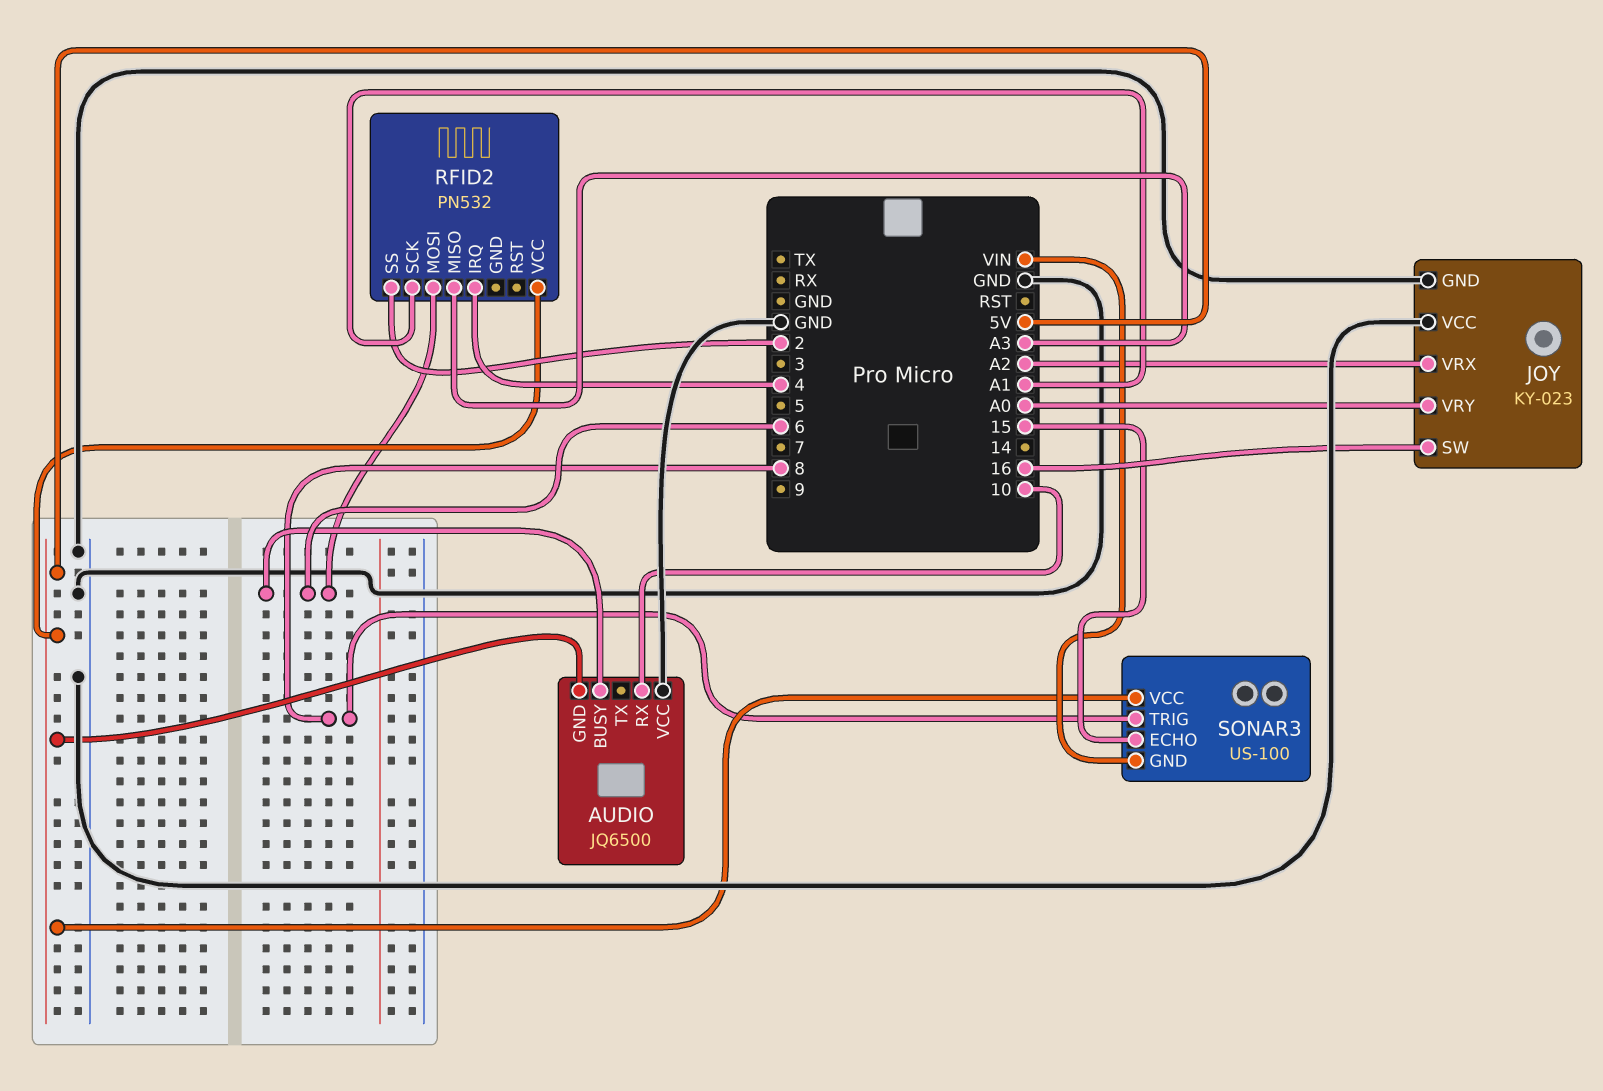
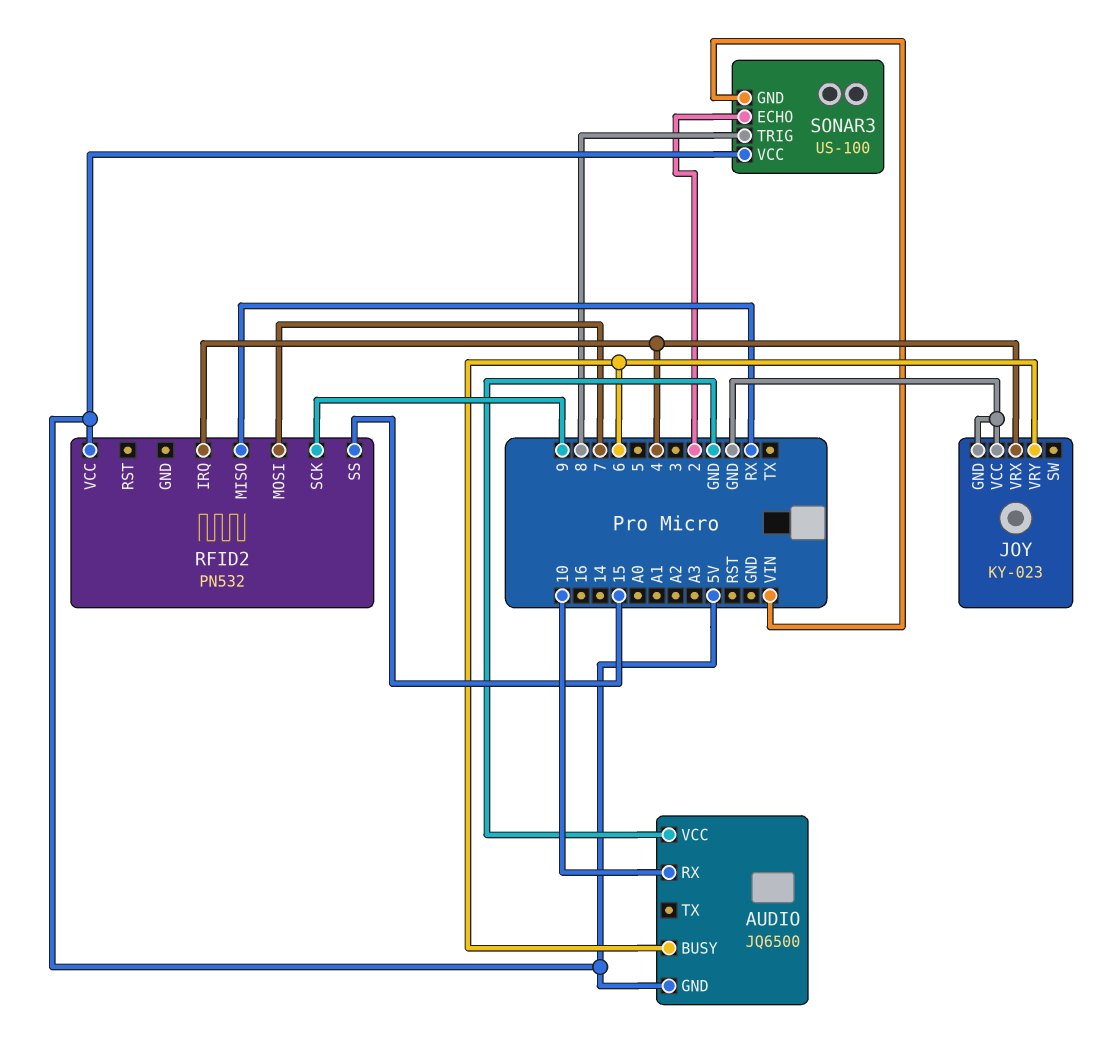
JOY pin SW: 16 -> none
JOY pin VRX: A2 -> 4
JOY pin VRY: A0 -> 6
RFID2 pin MISO: A3 -> RX
RFID2 pin MOSI: 6 -> 7
RFID2 pin SCK: A1 -> 9
RFID2 pin SS: 2 -> 15
SONAR3 pin ECHO: 15 -> 2

